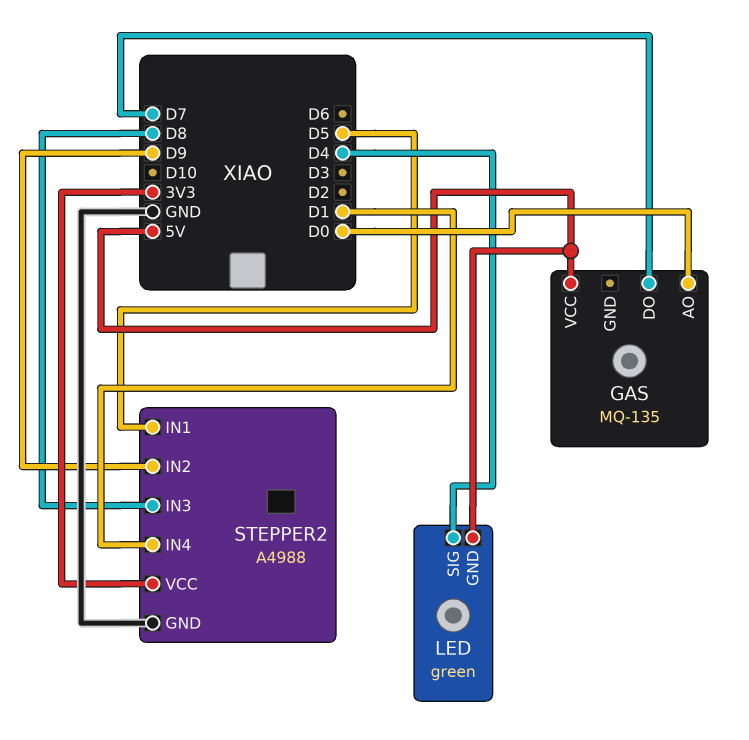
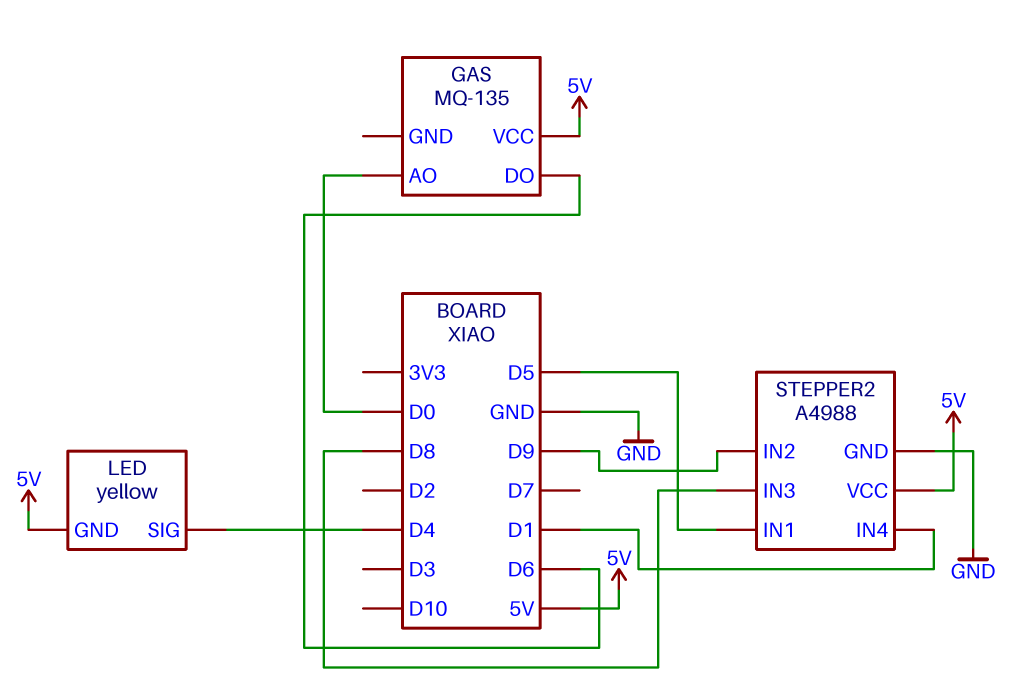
GAS pin DO: D7 -> D6
LED: green -> yellow
STEPPER2 pin VCC: 3V3 -> 5V

